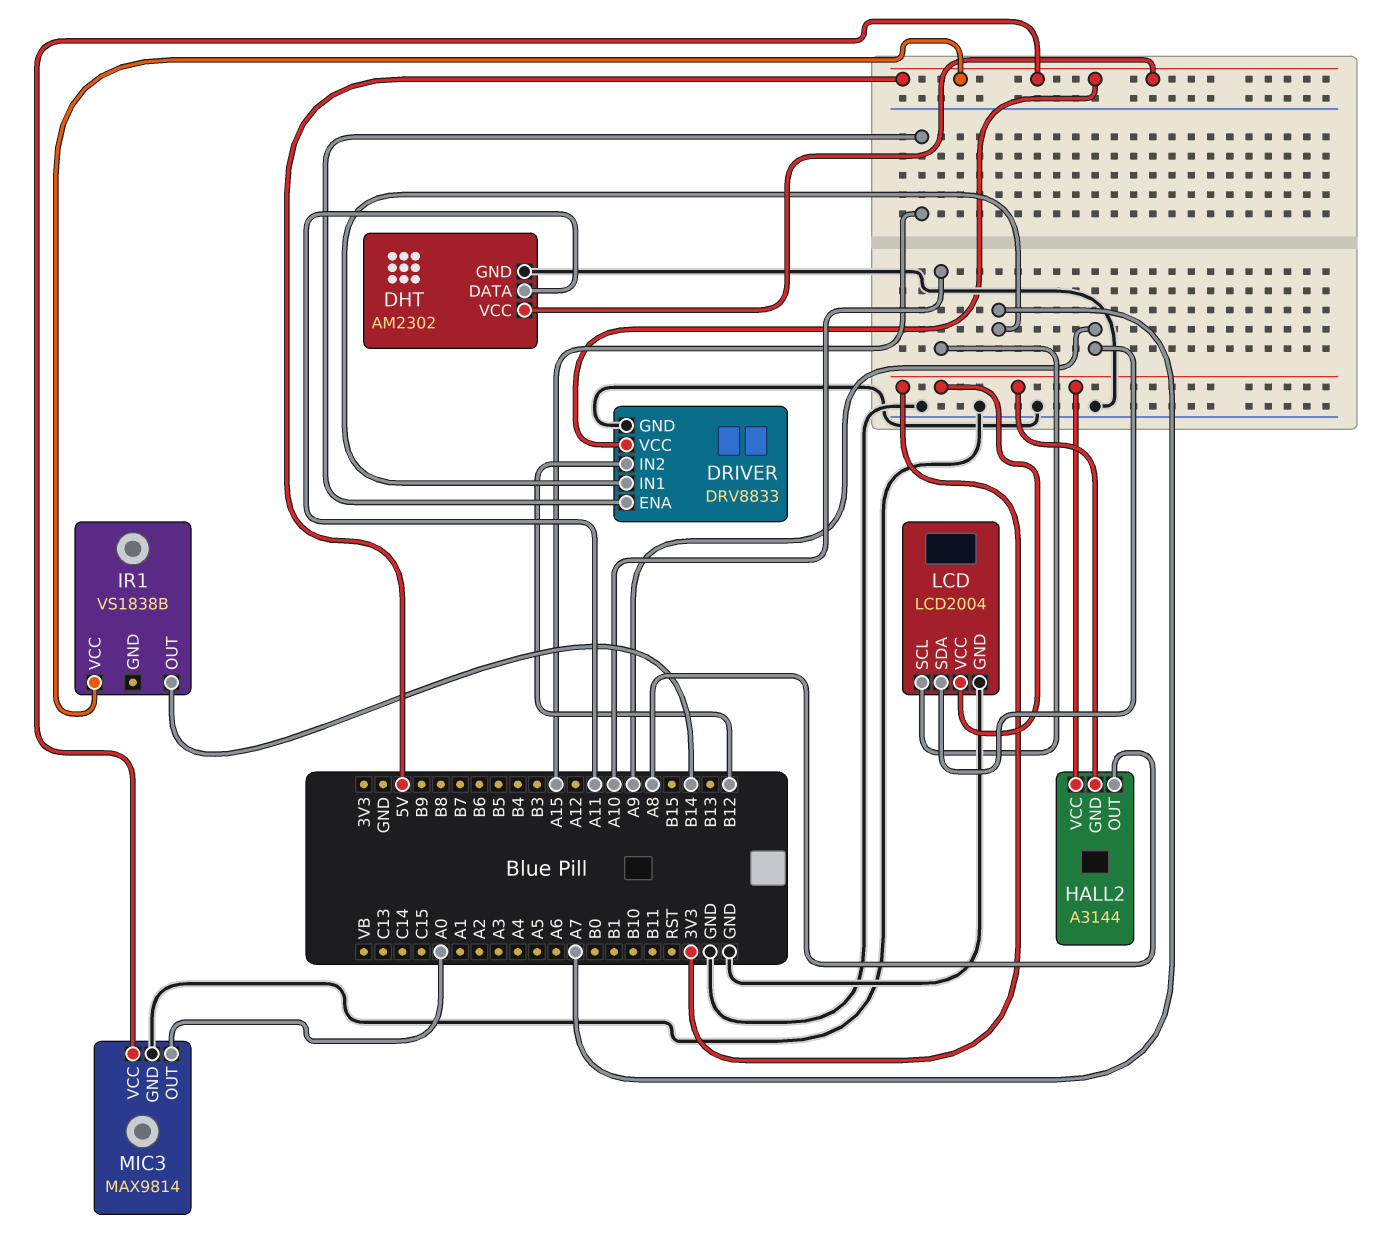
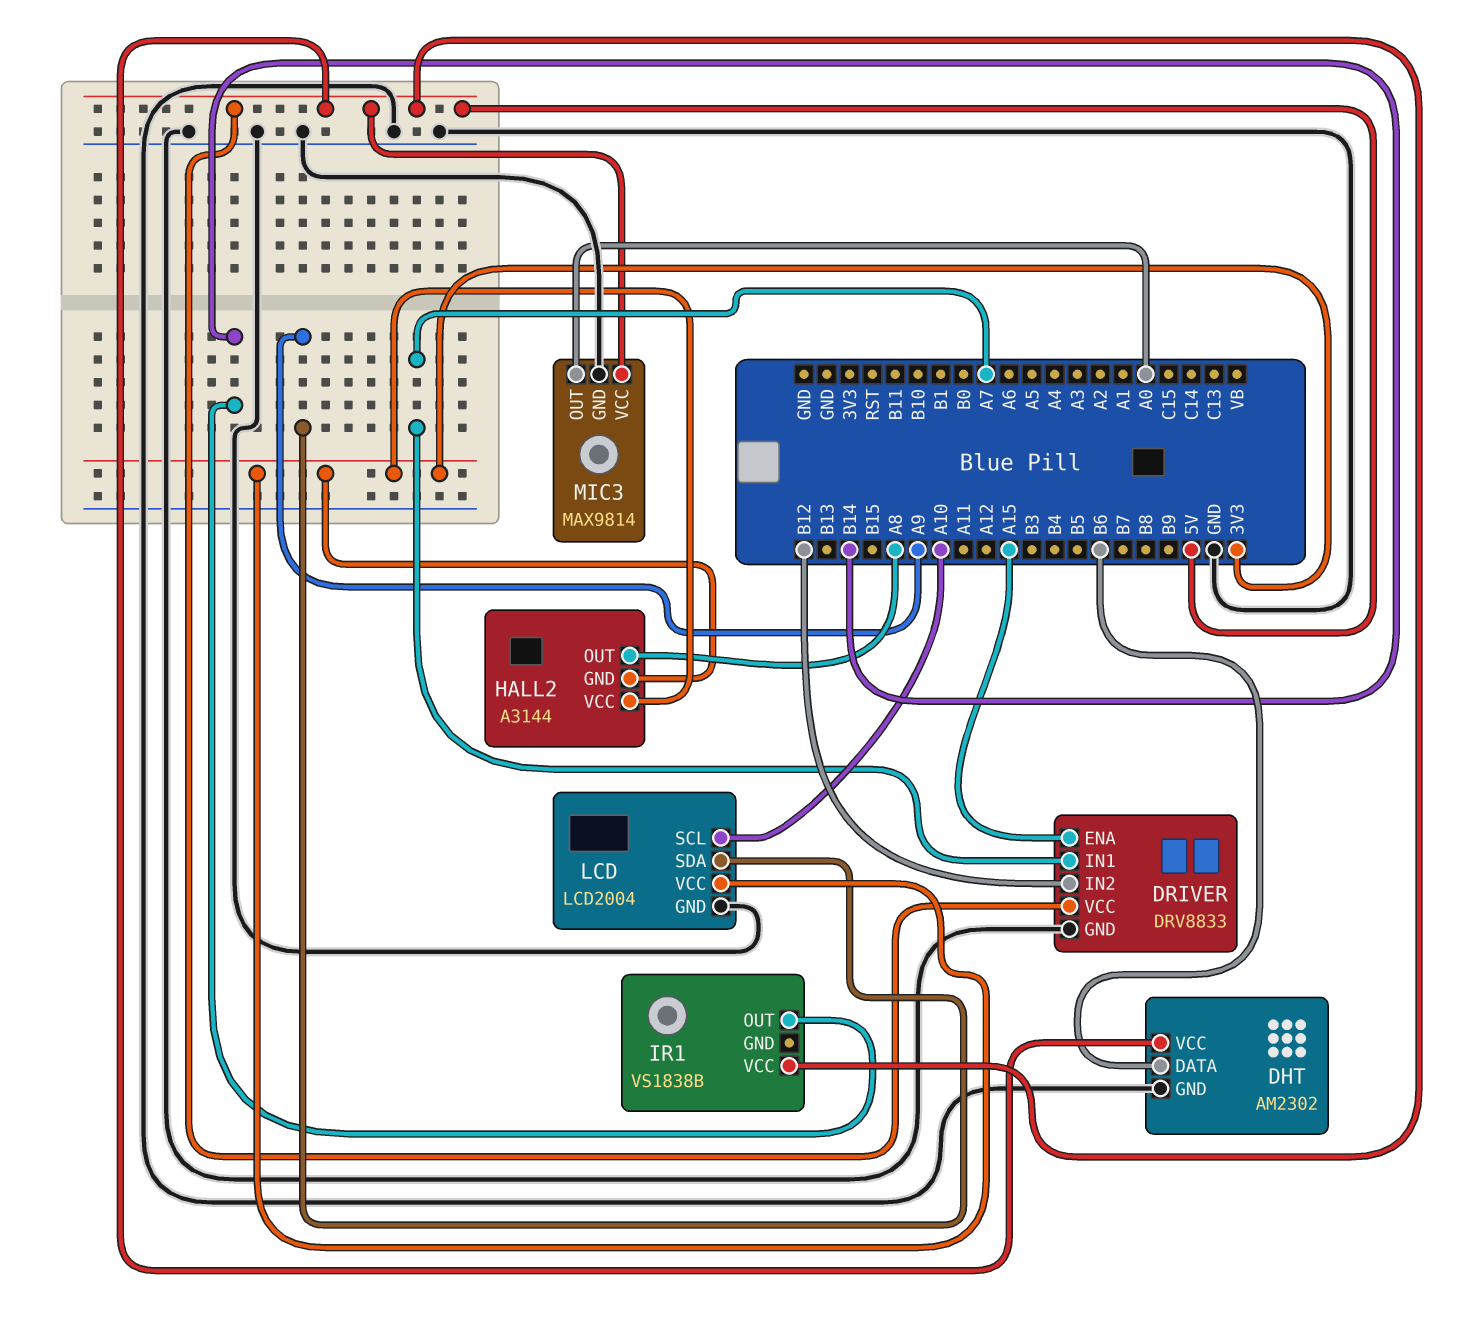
DHT pin DATA: A11 -> B6

